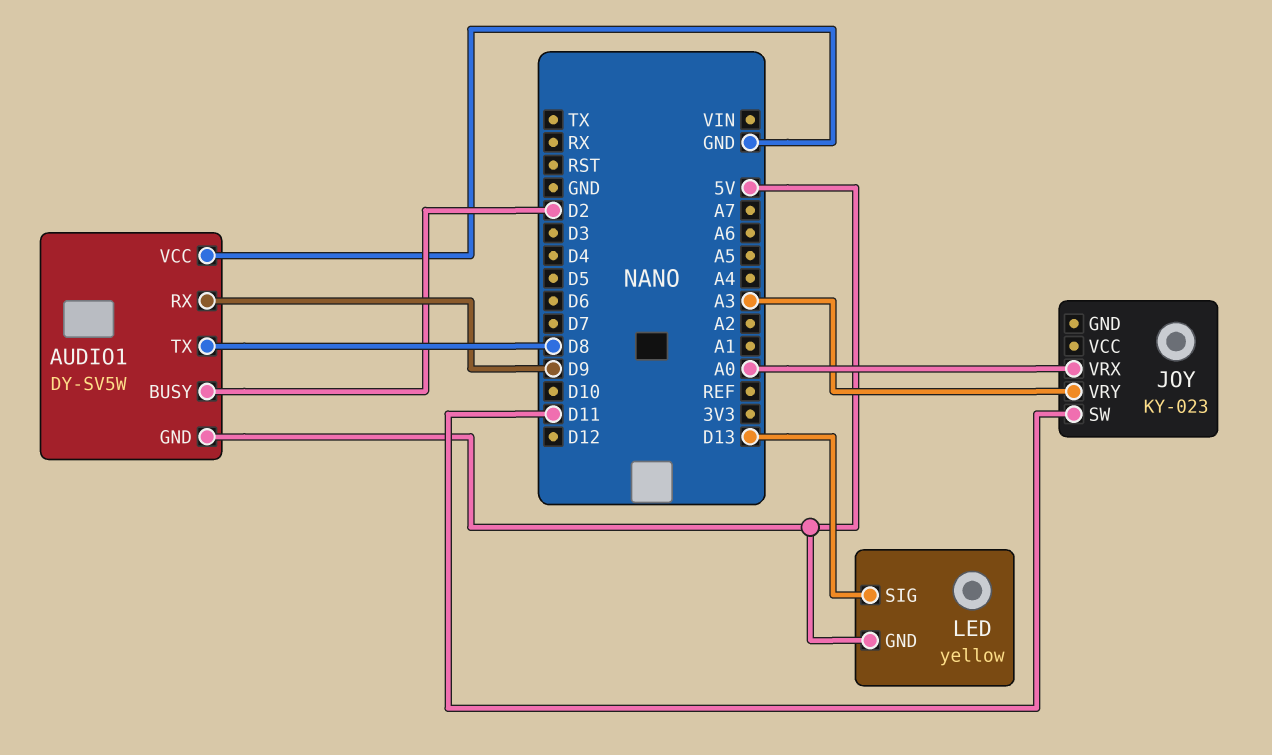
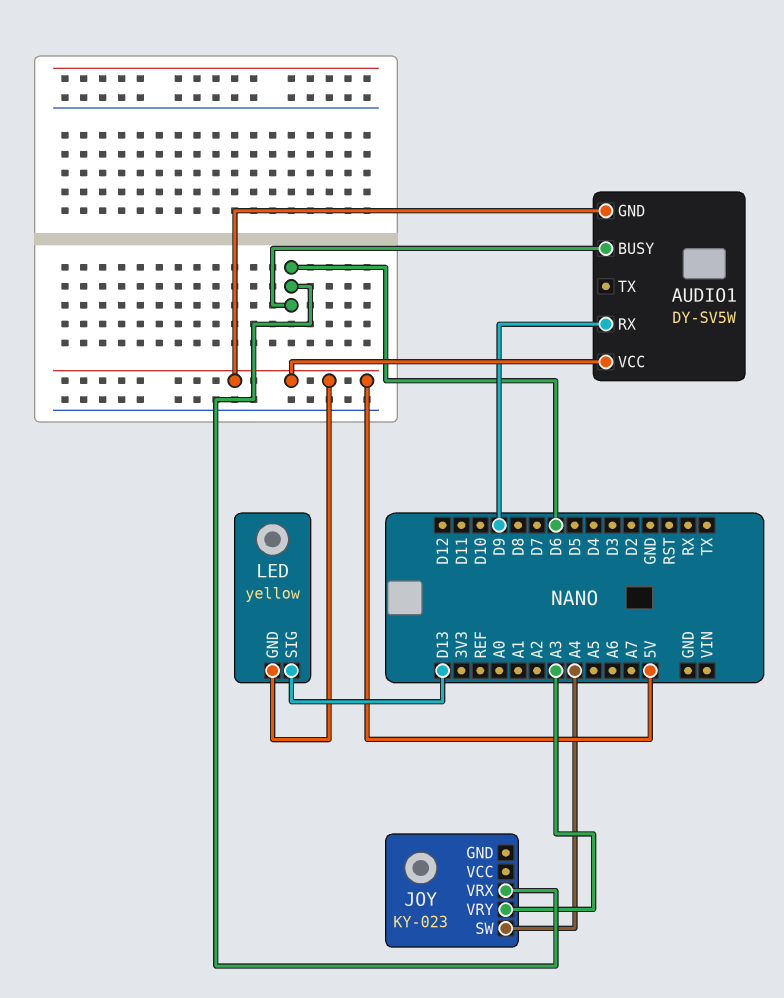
AUDIO1 pin BUSY: D2 -> D6
AUDIO1 pin TX: D8 -> none
AUDIO1 pin VCC: GND -> 5V
JOY pin SW: D11 -> A4
JOY pin VRX: A0 -> D6

